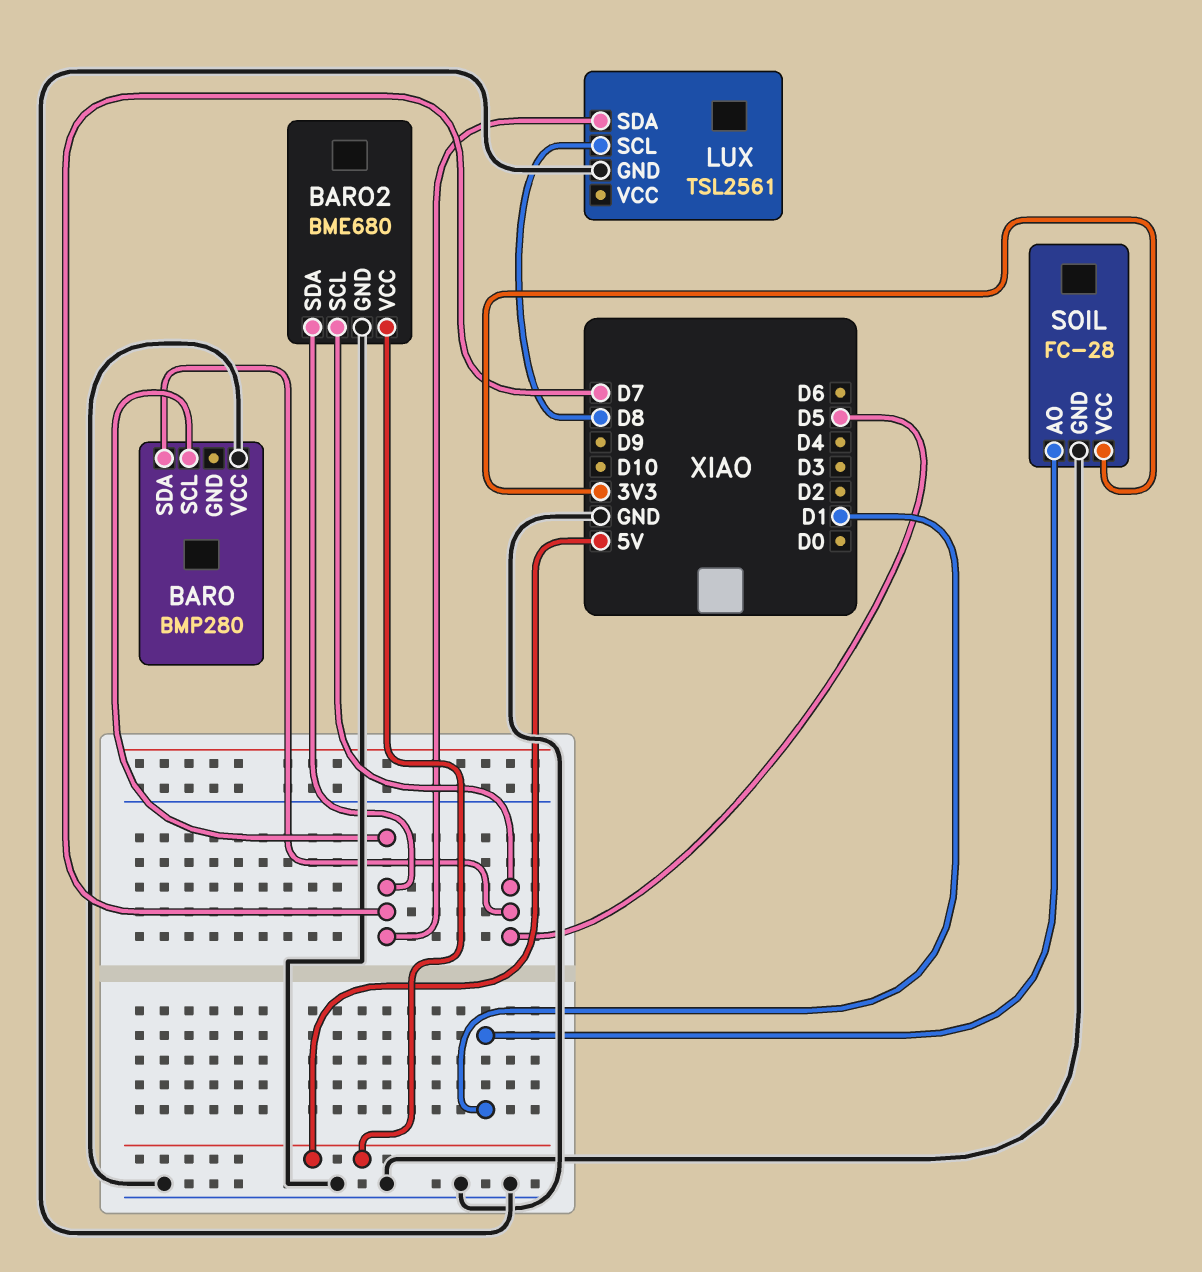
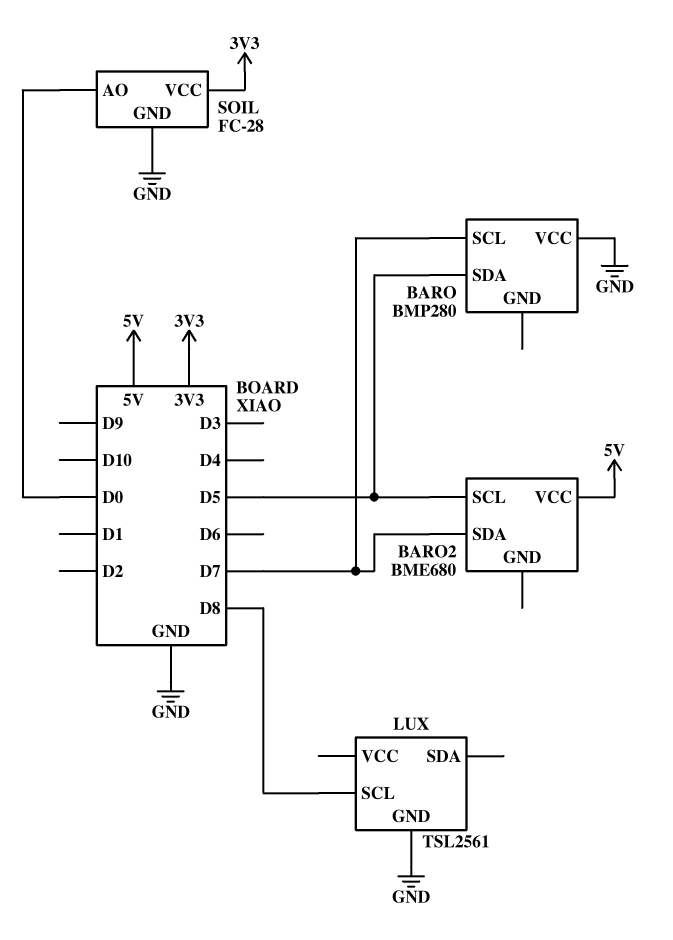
BARO2 pin GND: GND -> none
LUX pin SDA: D7 -> none
SOIL pin AO: D1 -> D0

